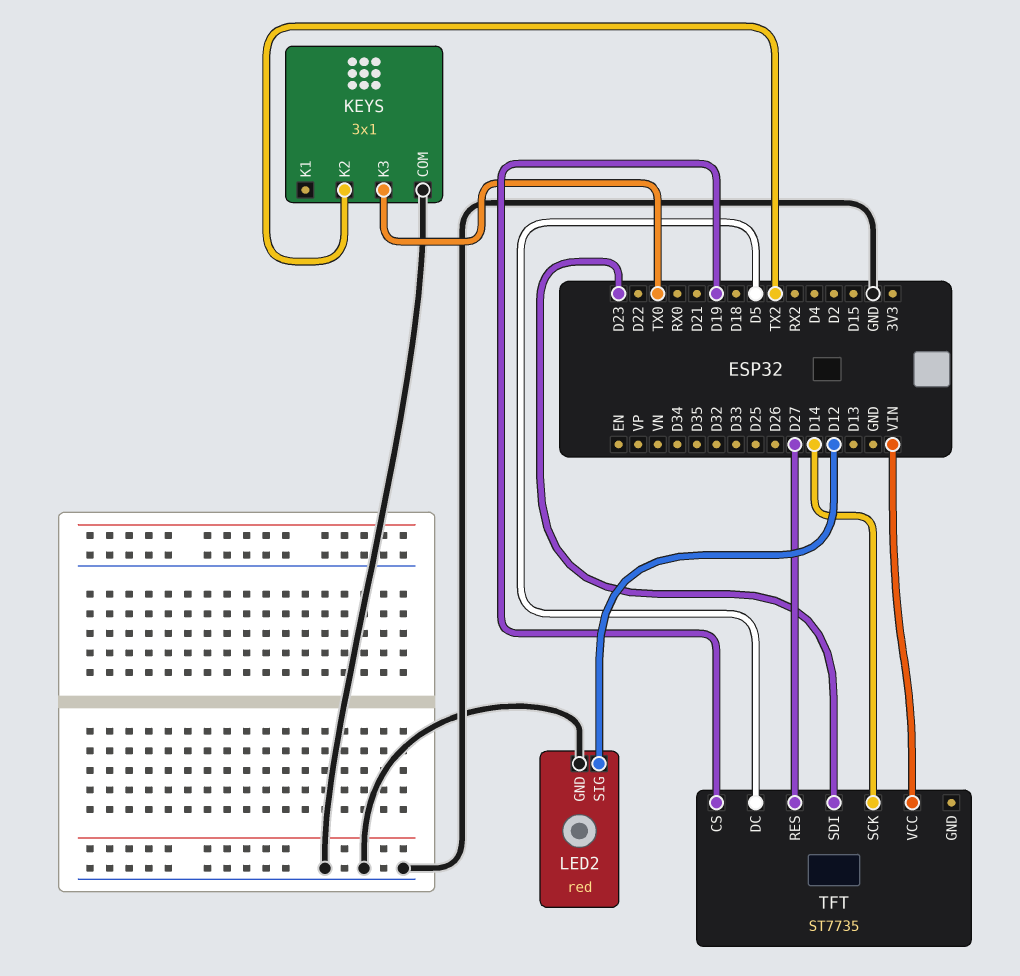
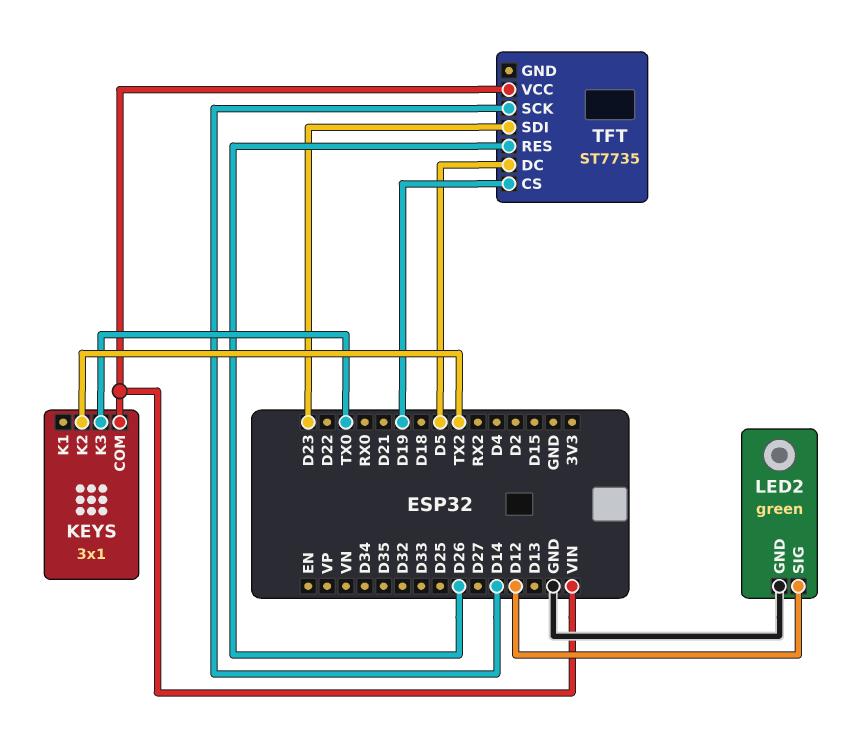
KEYS pin COM: GND -> VIN
LED2: red -> green
TFT pin RES: D27 -> D26

